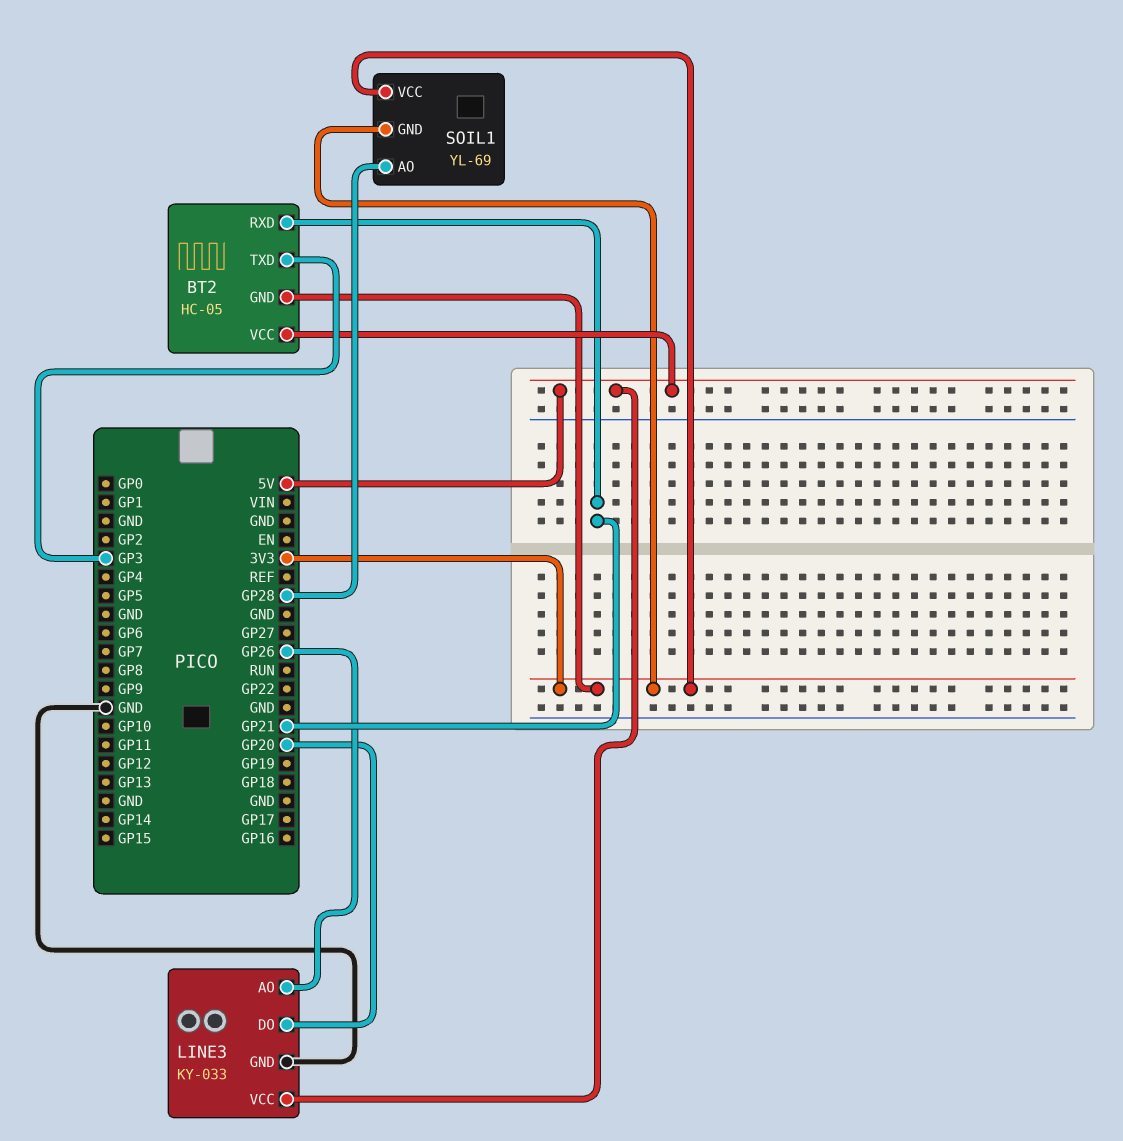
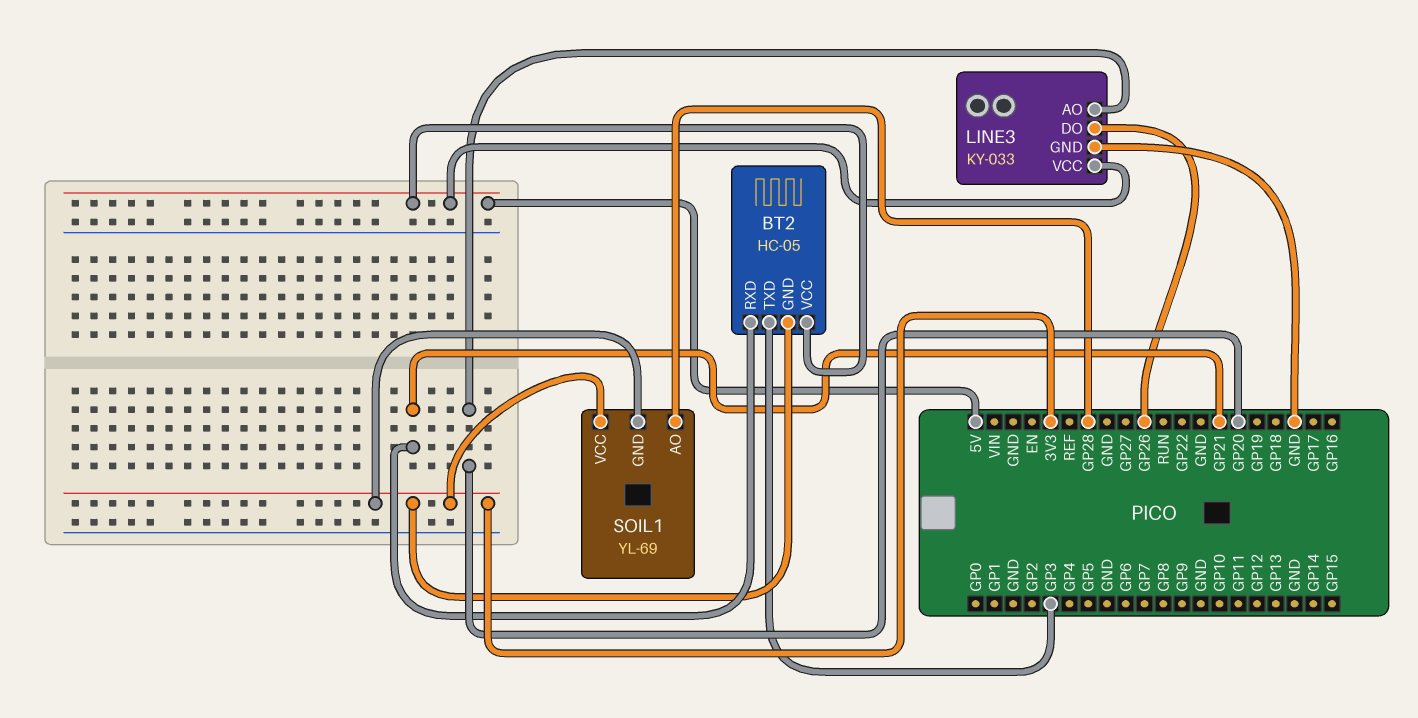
LINE3 pin AO: GP26 -> GP20
LINE3 pin DO: GP20 -> GP26

